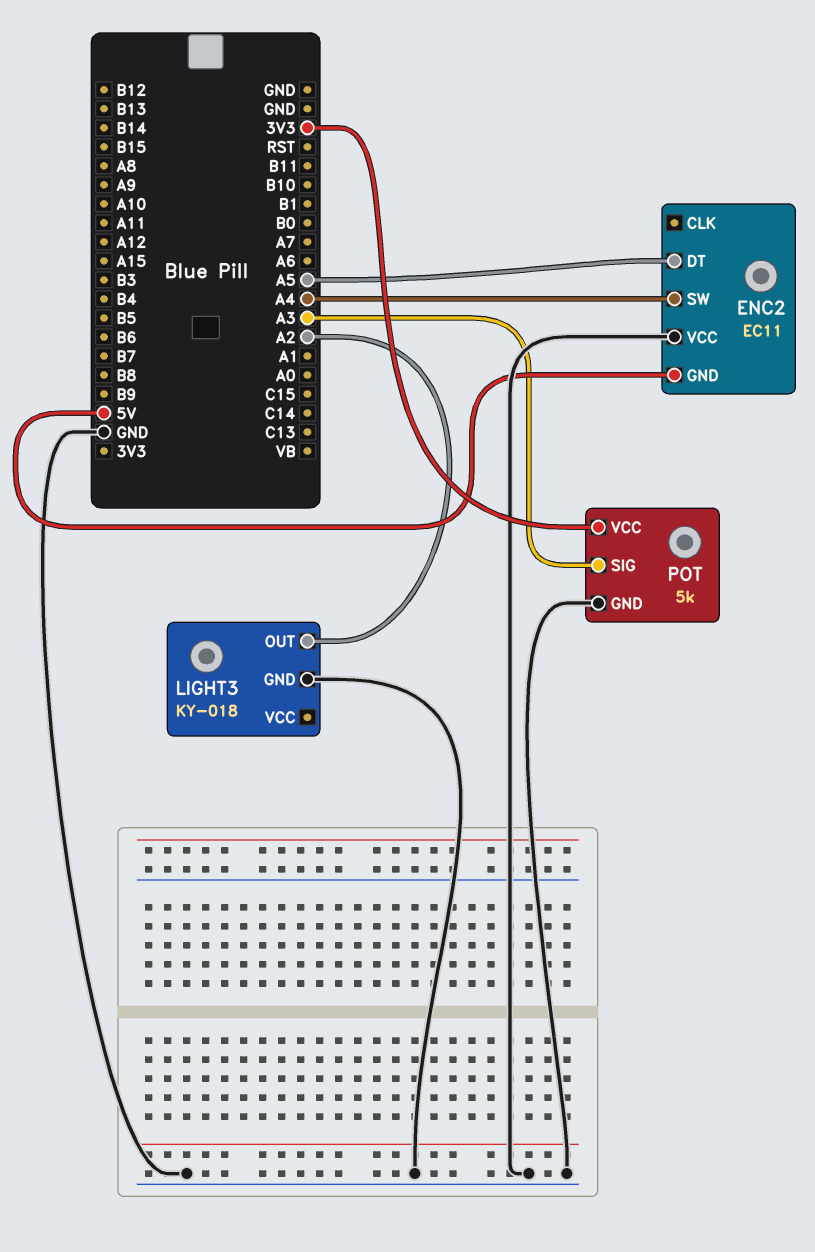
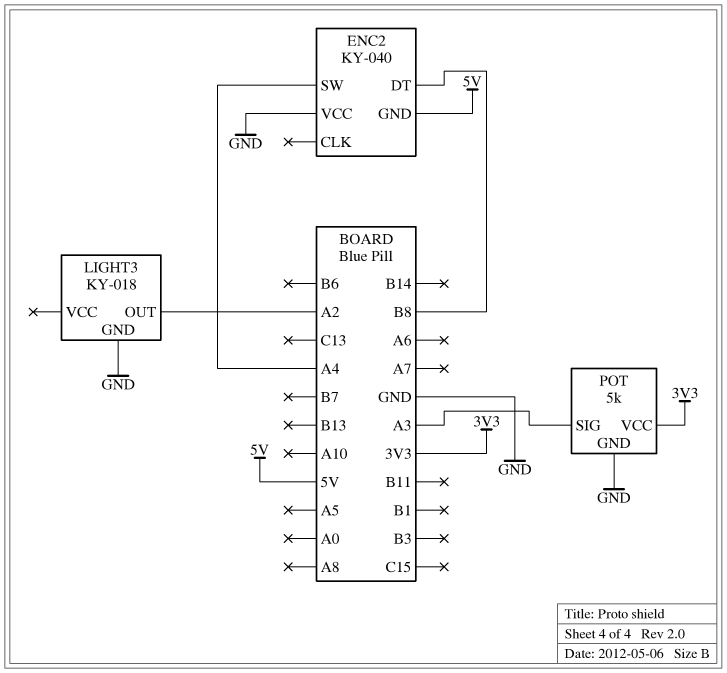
ENC2: EC11 -> KY-040
ENC2 pin DT: A5 -> B8

